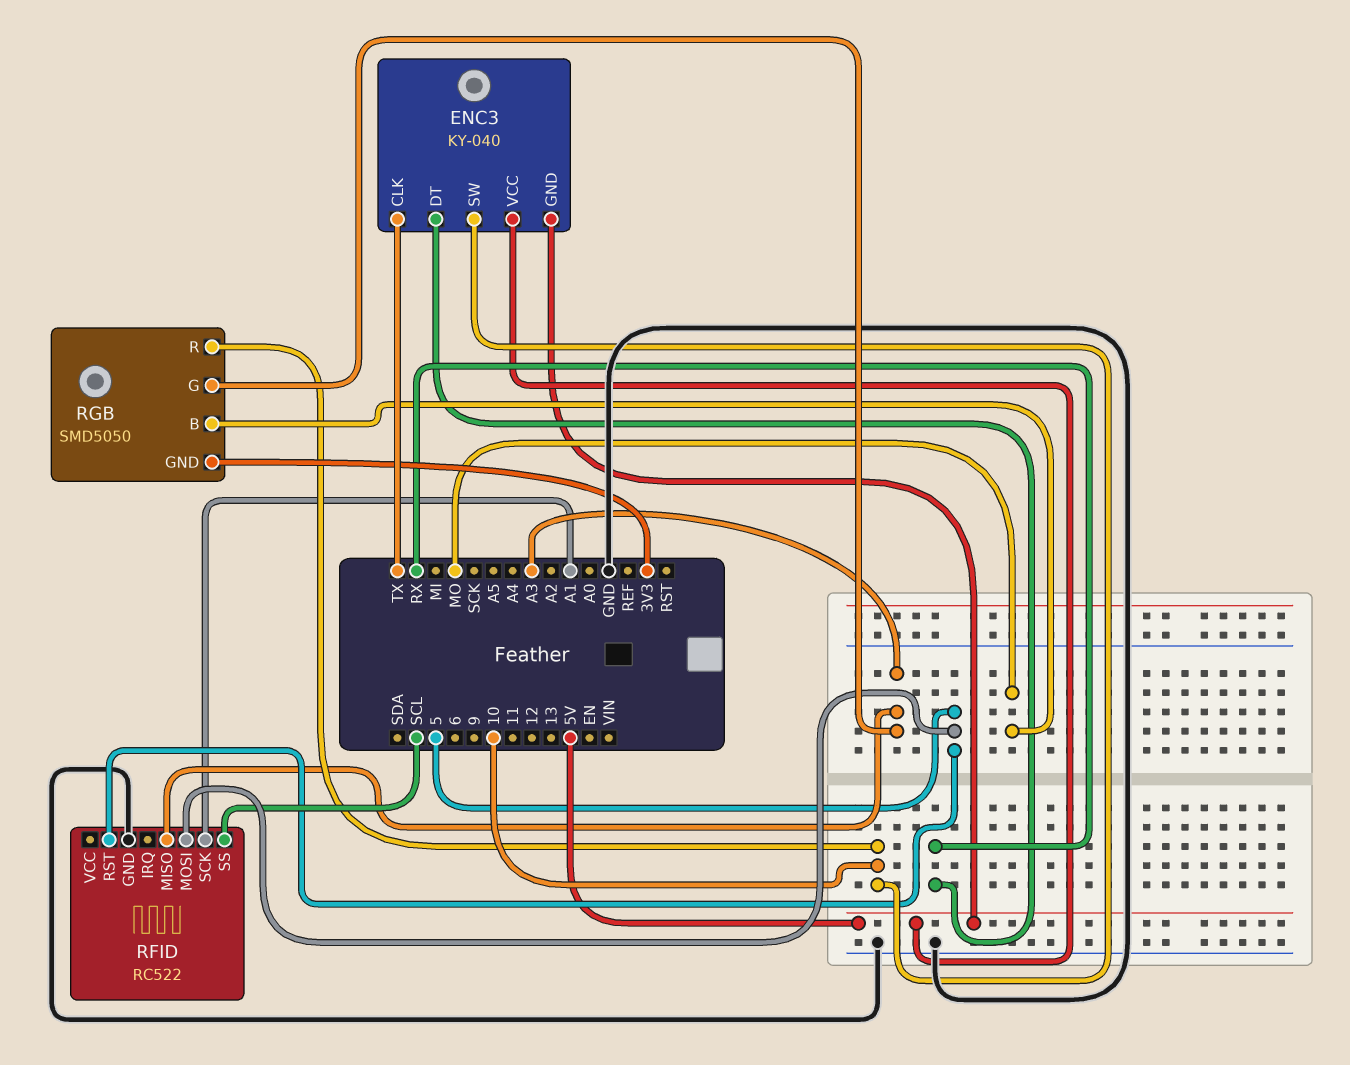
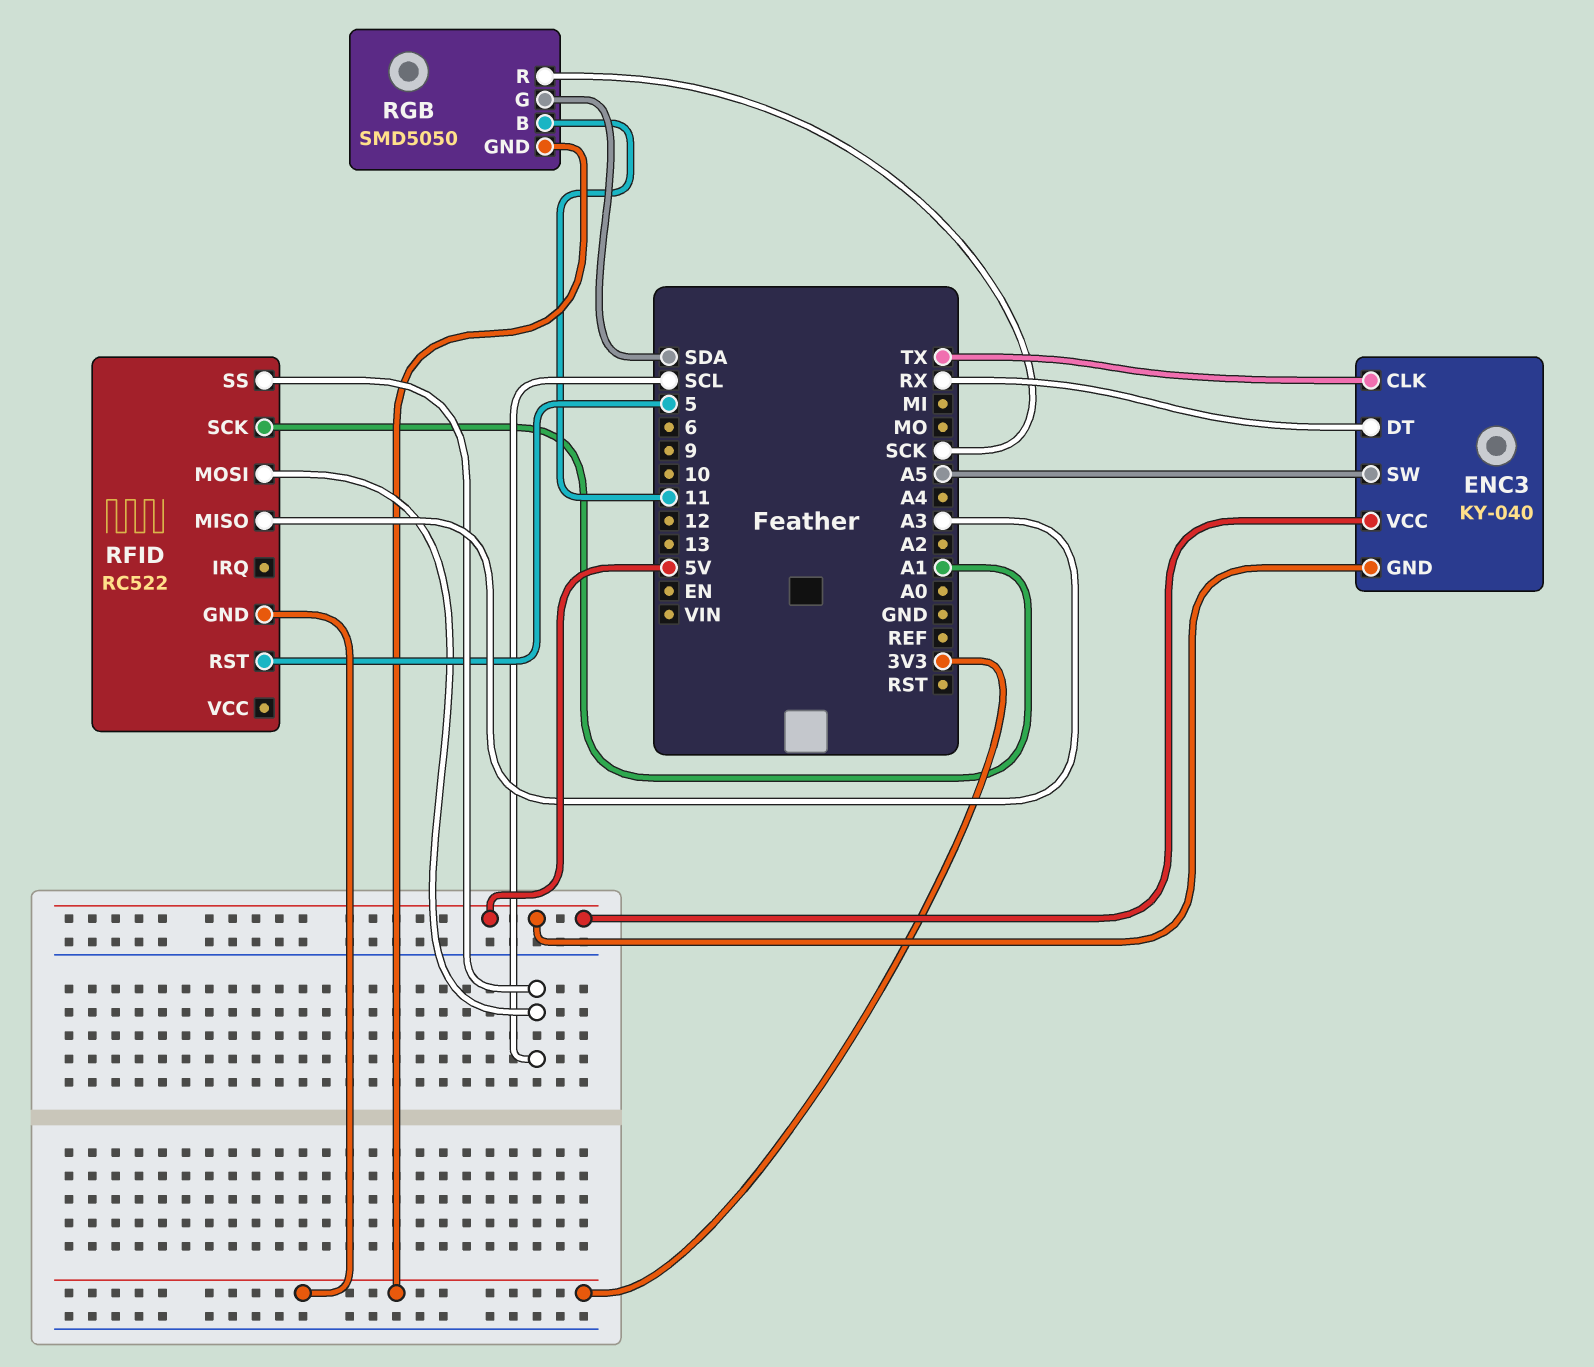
ENC3 pin SW: 10 -> A5
RFID pin GND: GND -> 3V3
RFID pin MOSI: 5 -> SCL
RGB pin B: MO -> 11
RGB pin G: A3 -> SDA
RGB pin R: 10 -> SCK

